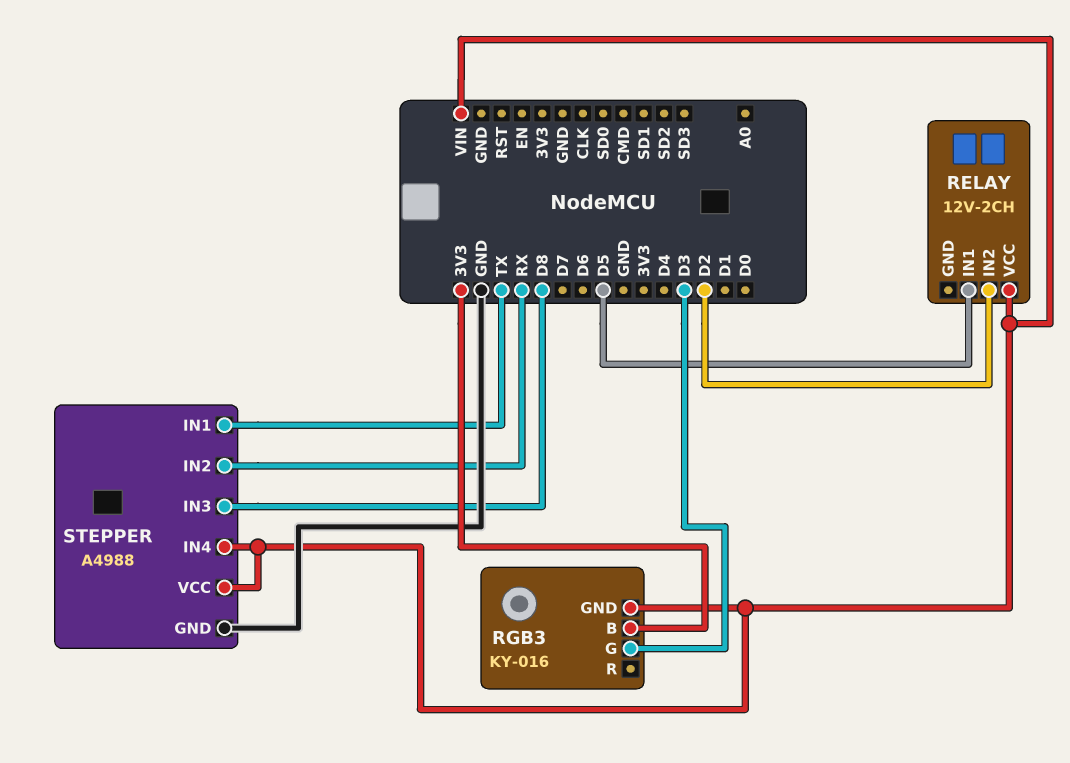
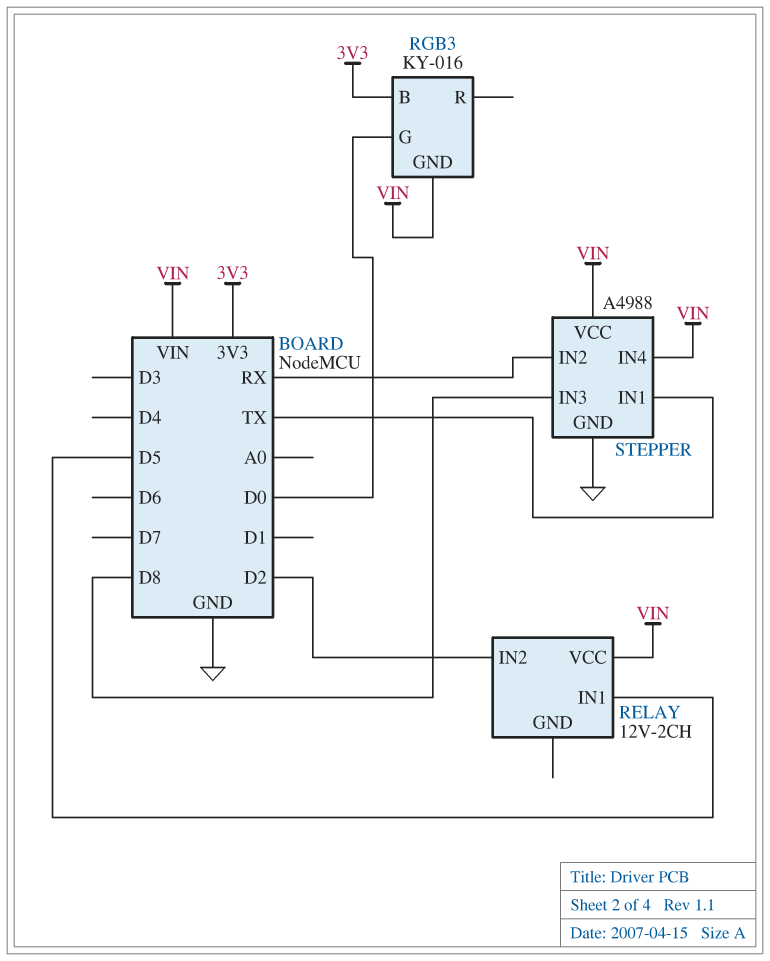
RGB3 pin G: D3 -> D0

